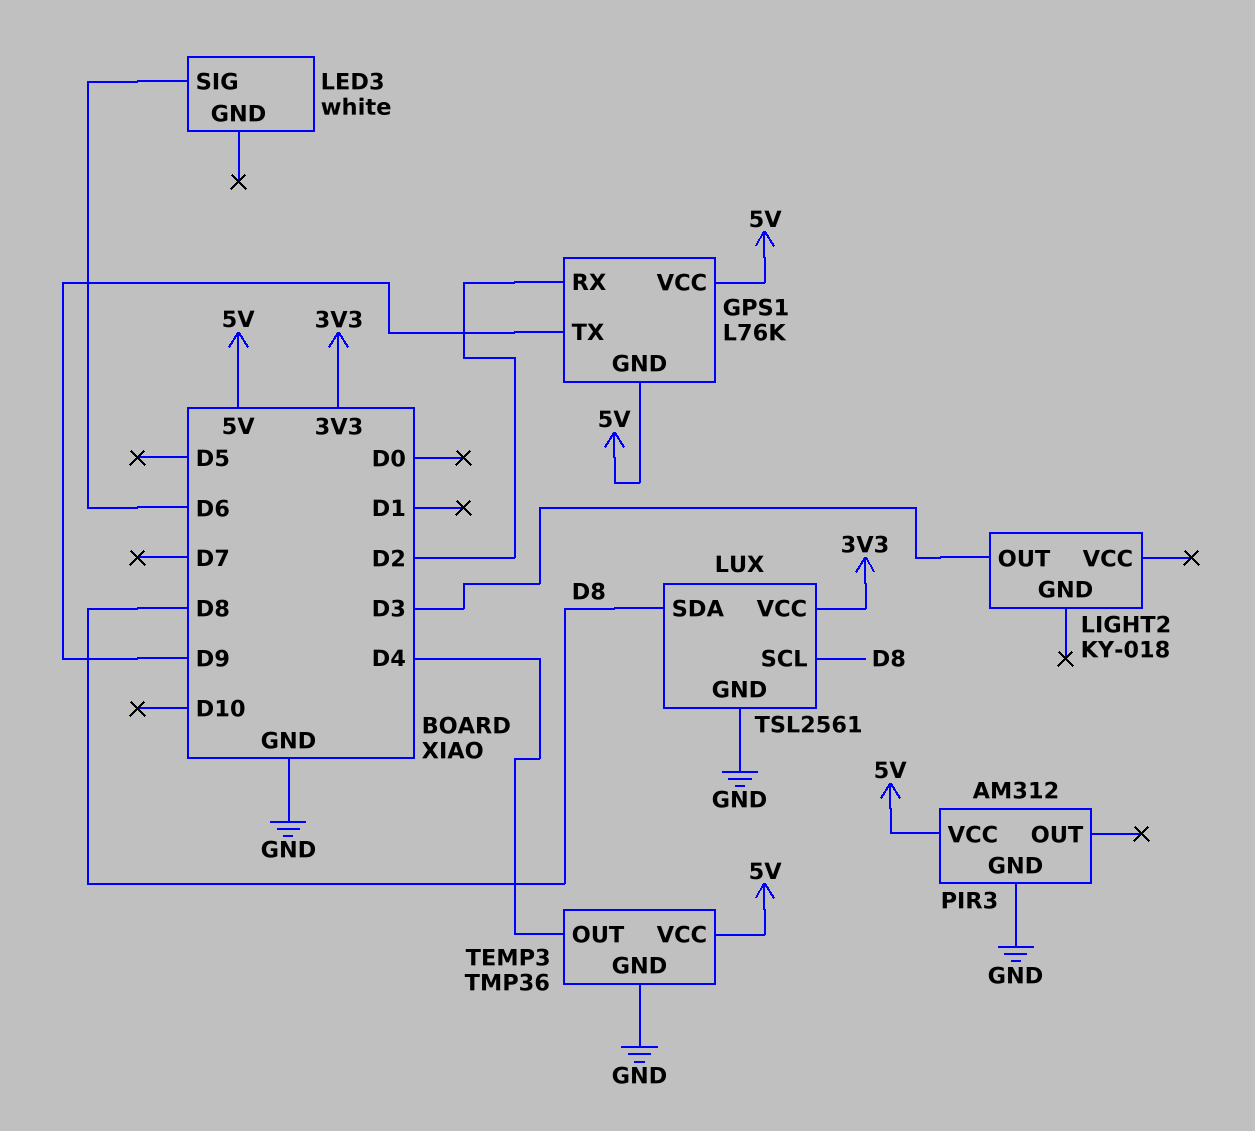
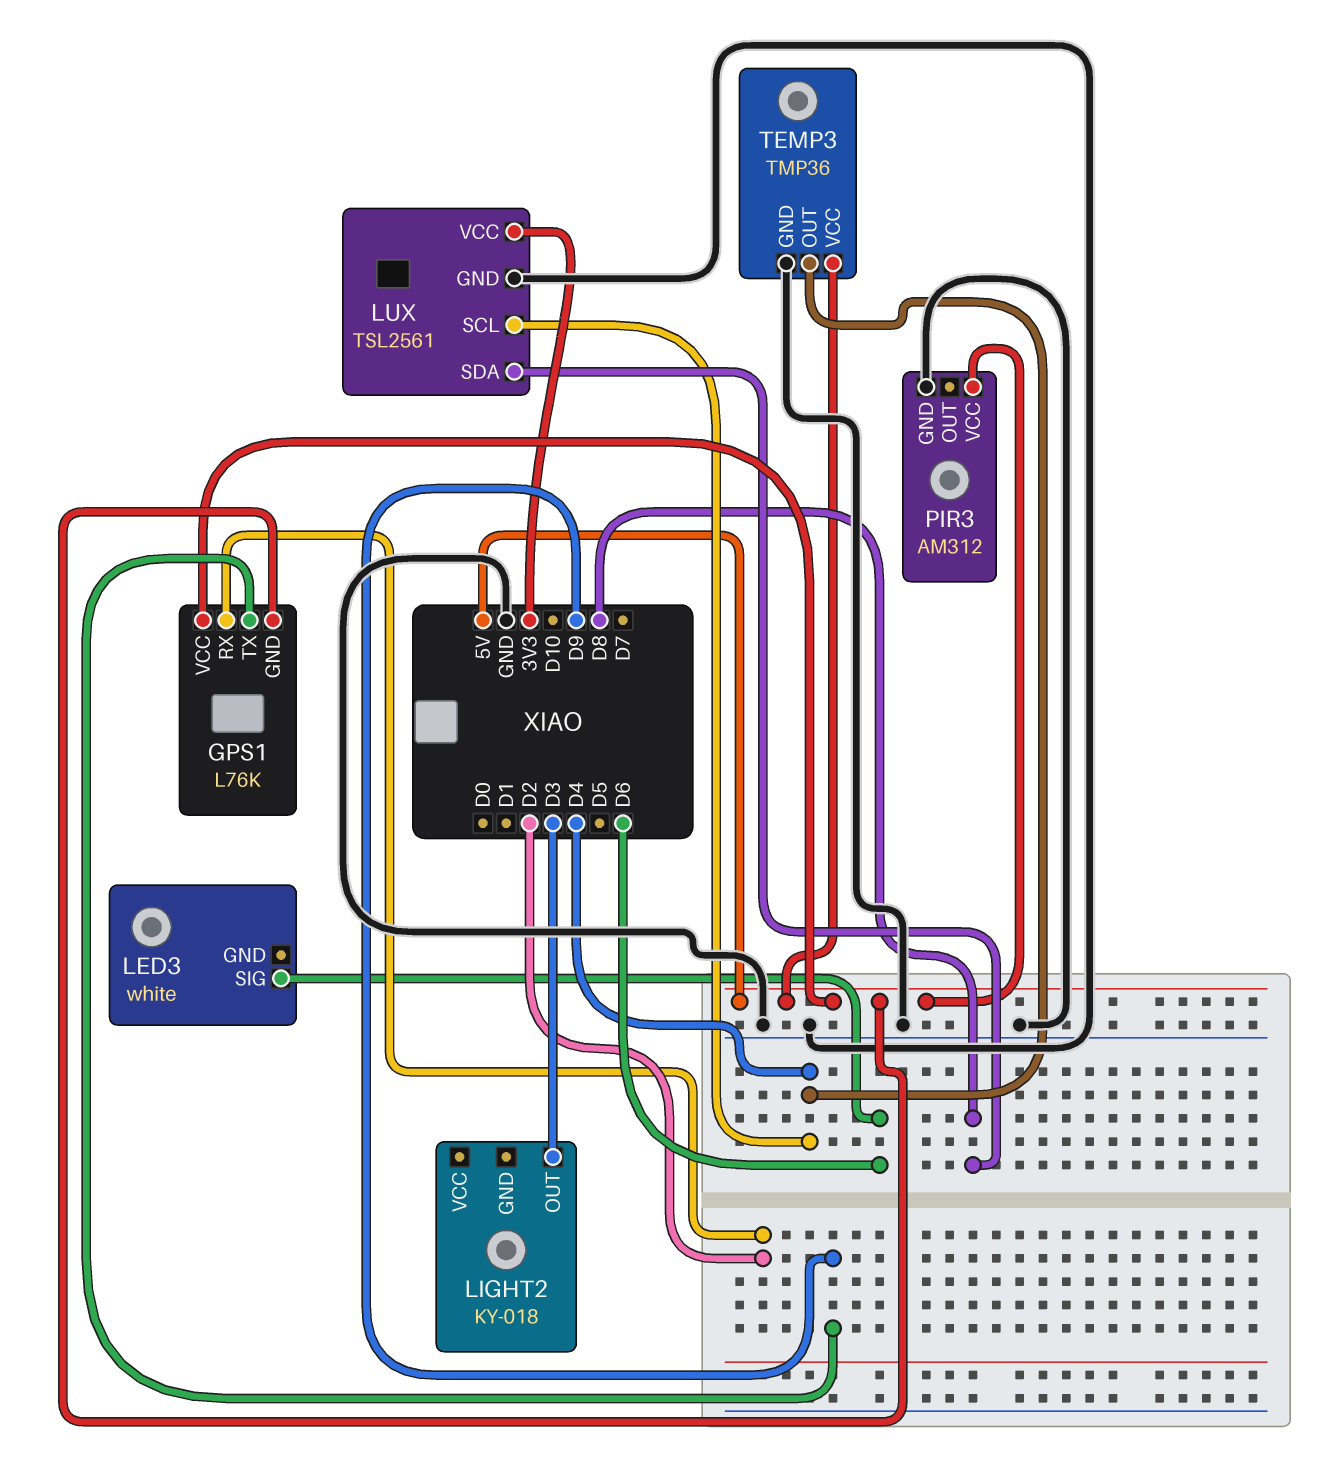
LUX pin SCL: D8 -> D4

